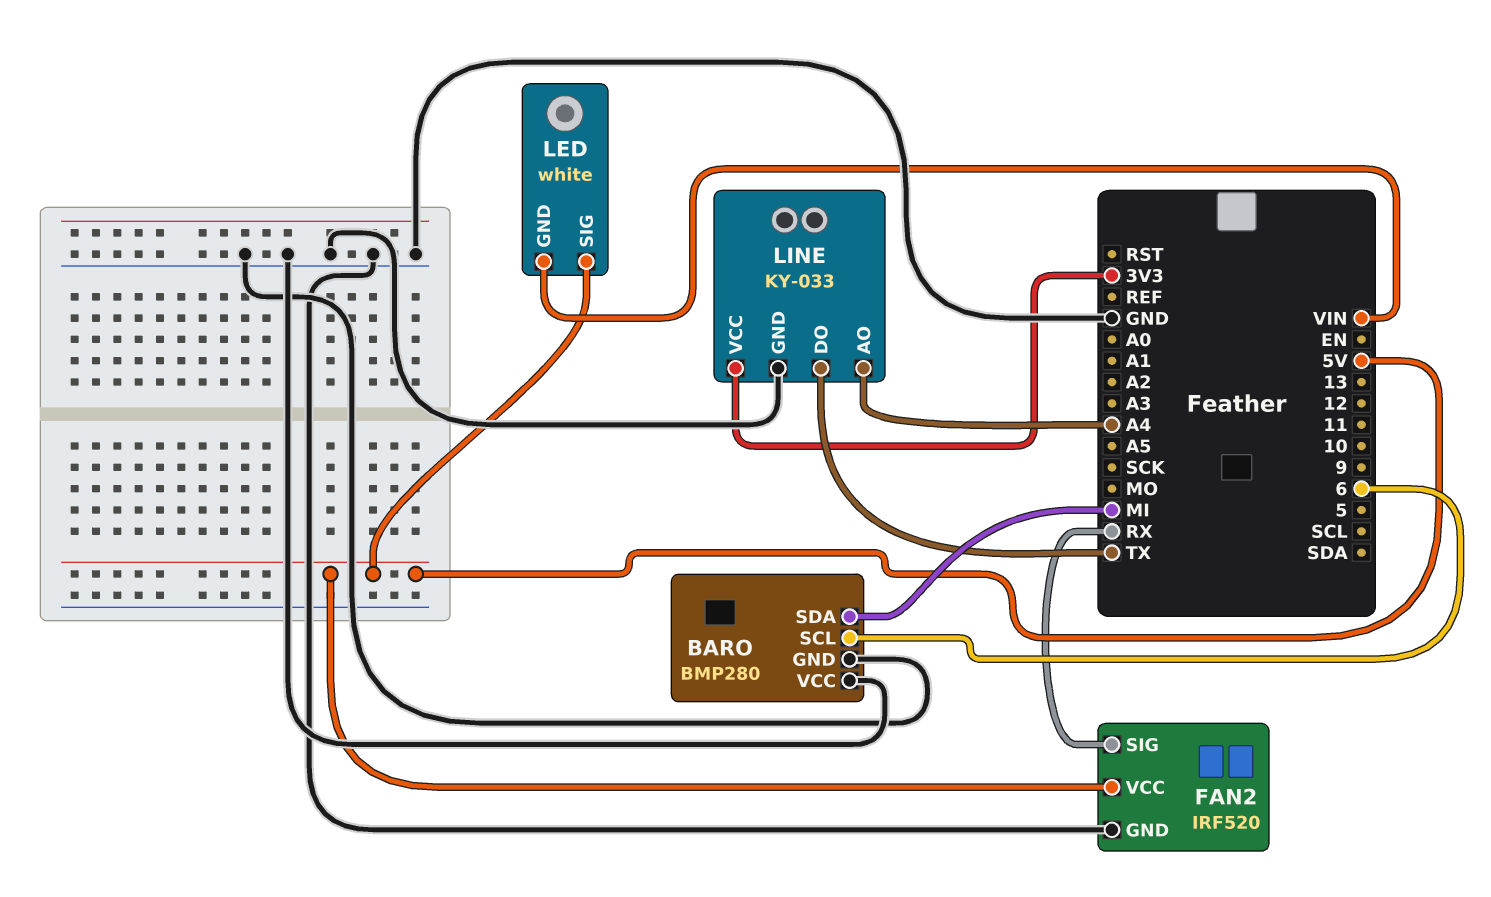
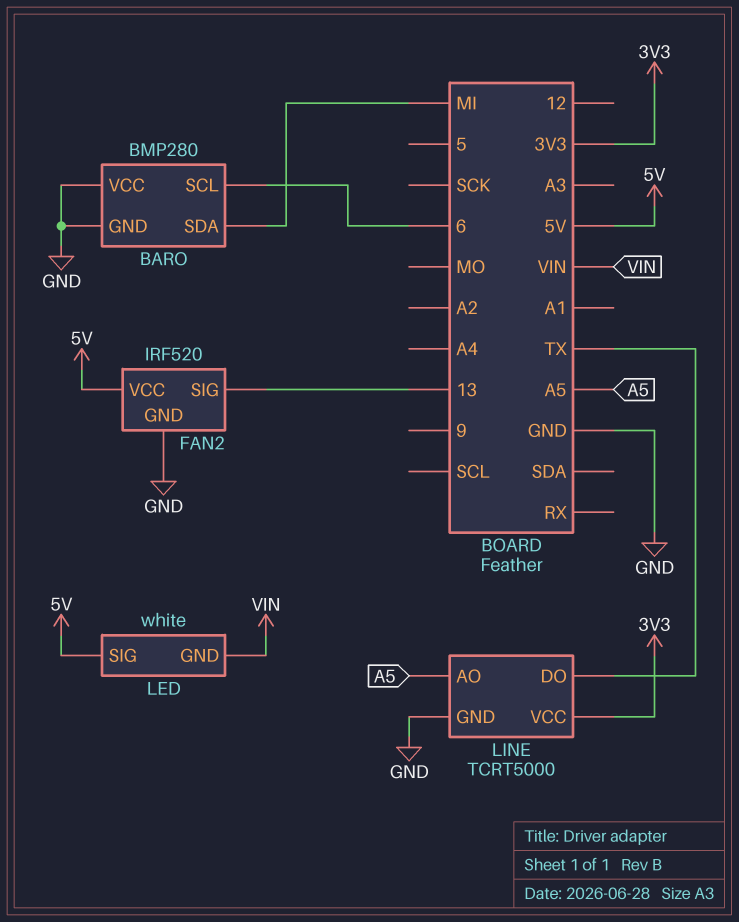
FAN2 pin SIG: RX -> 13
LINE: KY-033 -> TCRT5000
LINE pin AO: A4 -> A5

